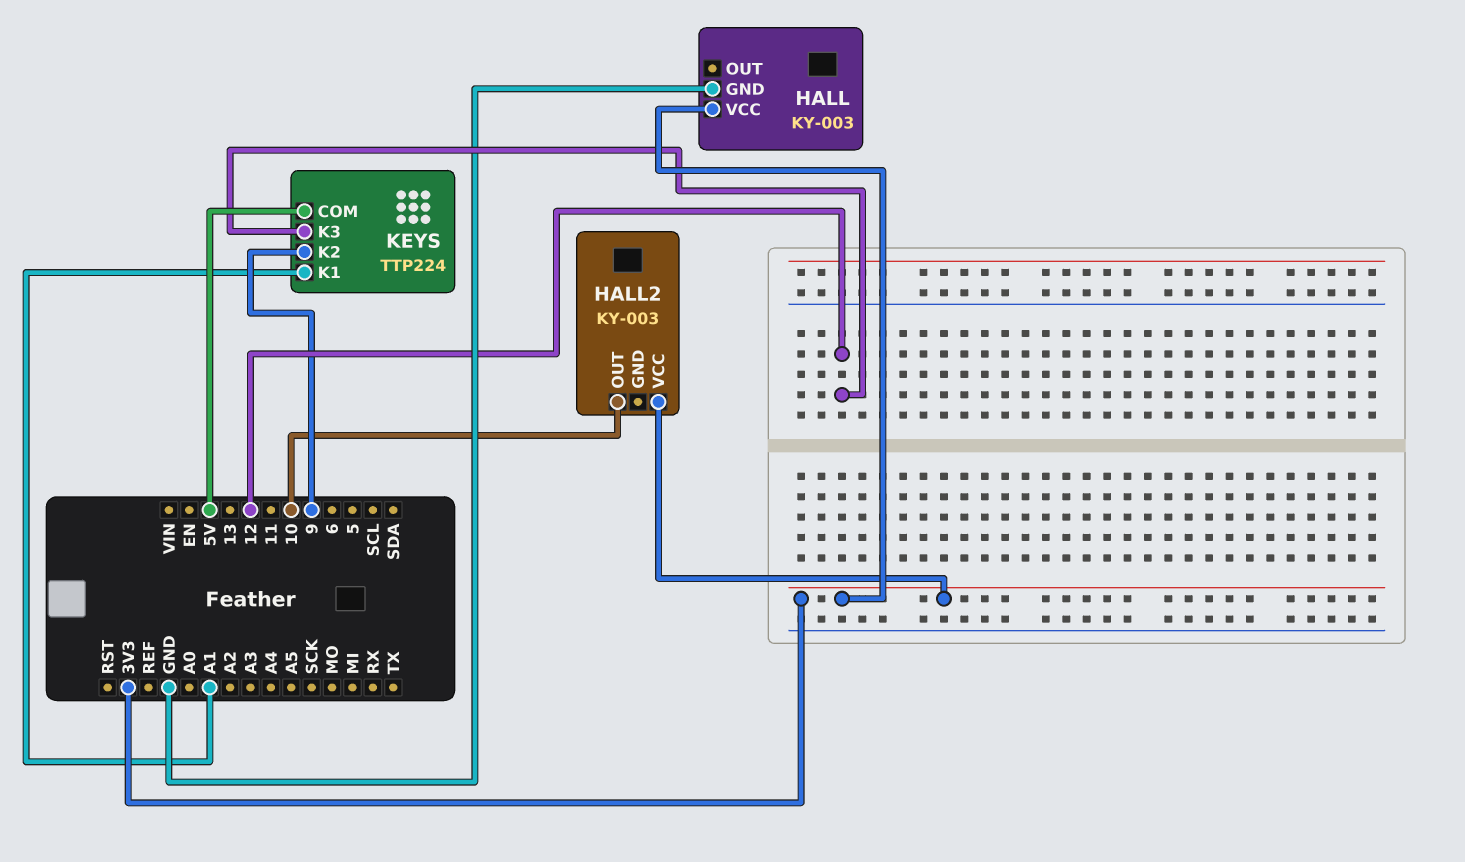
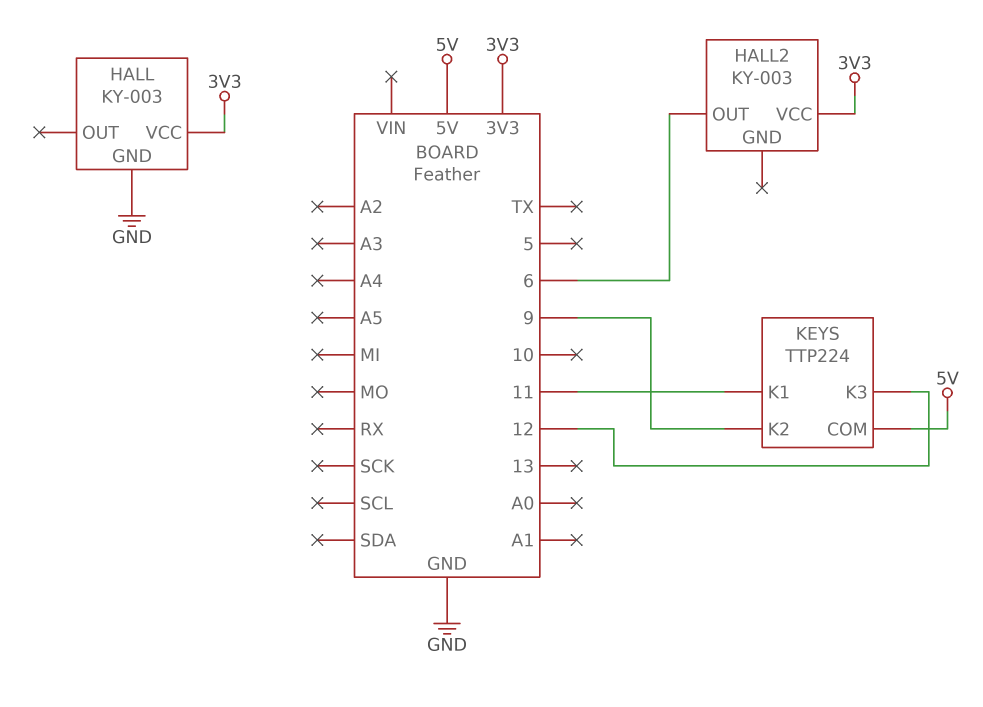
HALL2 pin OUT: 10 -> 6
KEYS pin K1: A1 -> 11

